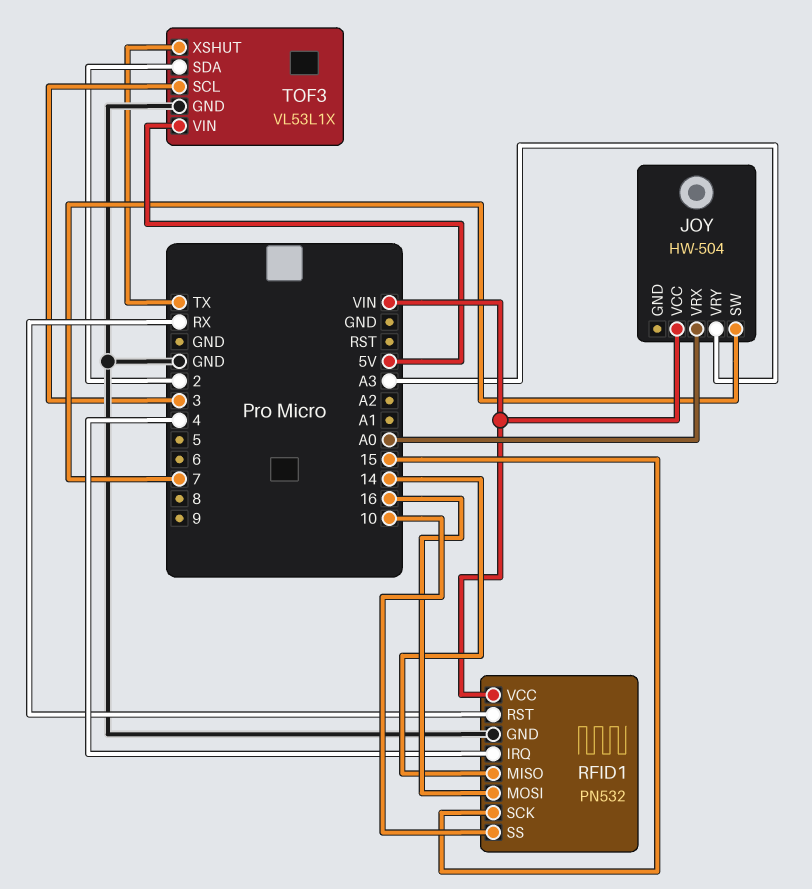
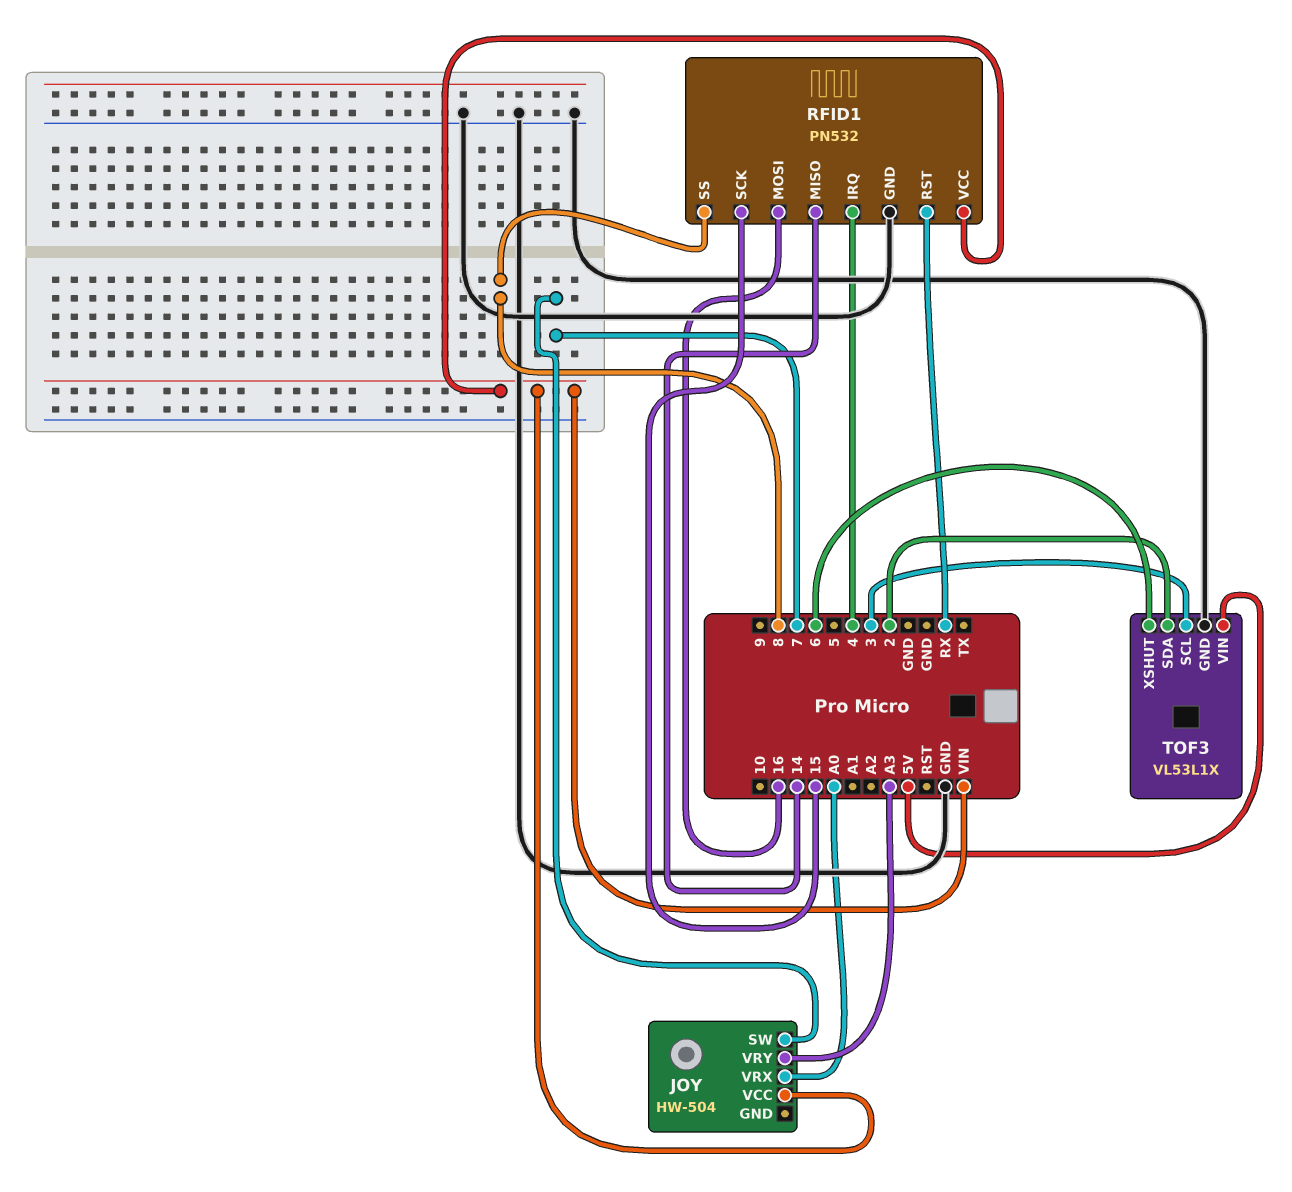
RFID1 pin SS: 10 -> 8
TOF3 pin XSHUT: TX -> 6

